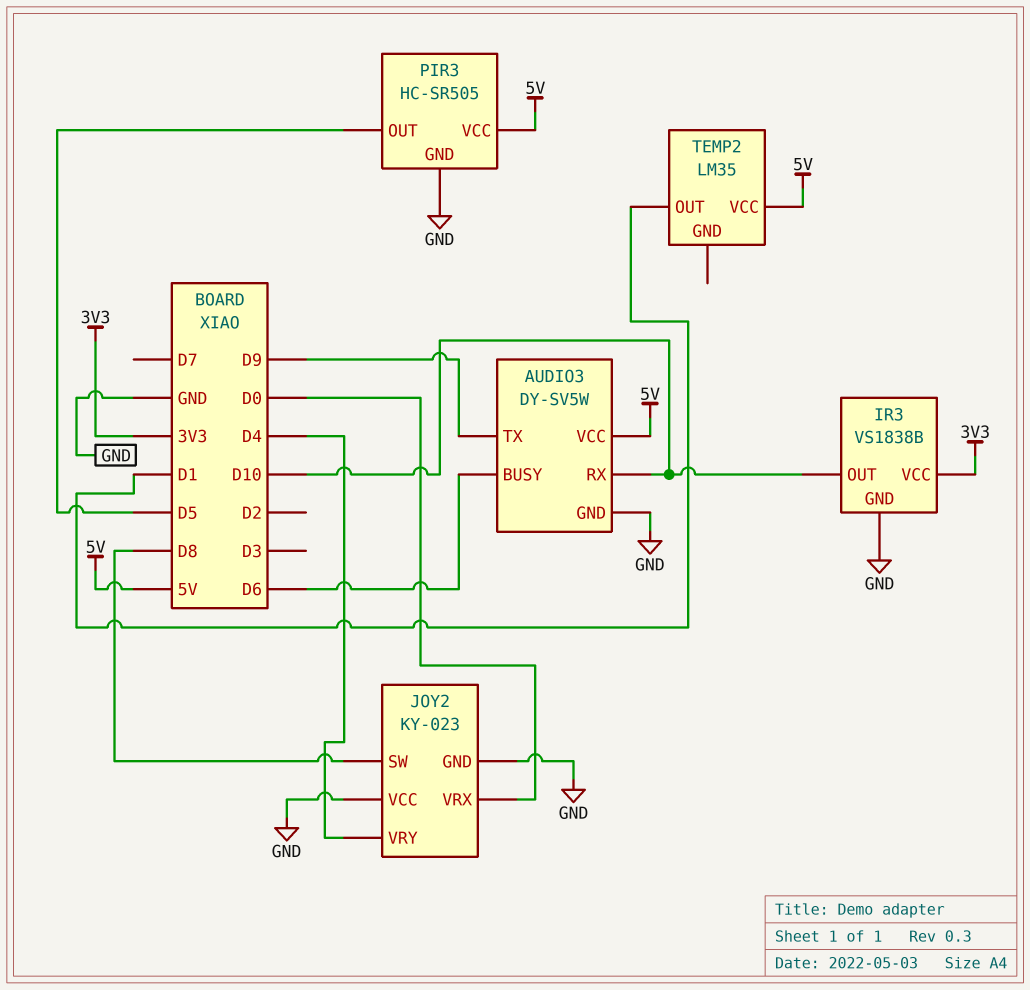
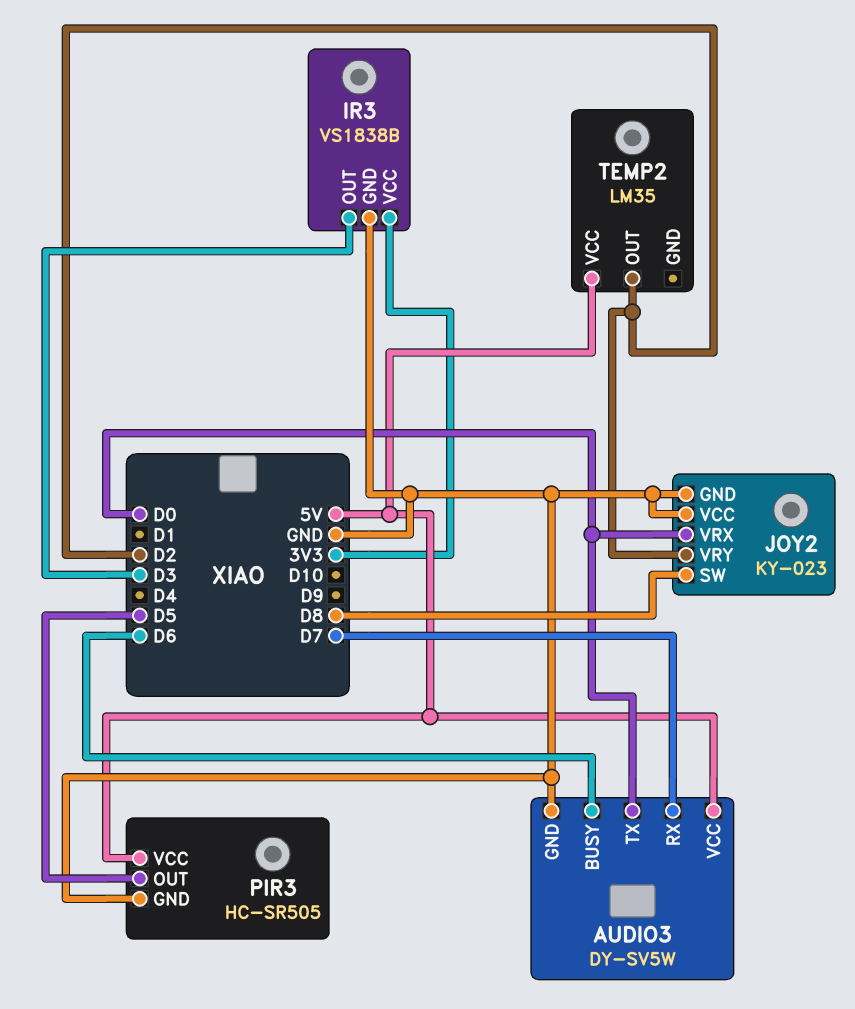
AUDIO3 pin RX: D10 -> D7
AUDIO3 pin TX: D9 -> D0
IR3 pin OUT: D10 -> D3
JOY2 pin VRY: D4 -> D2
TEMP2 pin OUT: D1 -> D2

